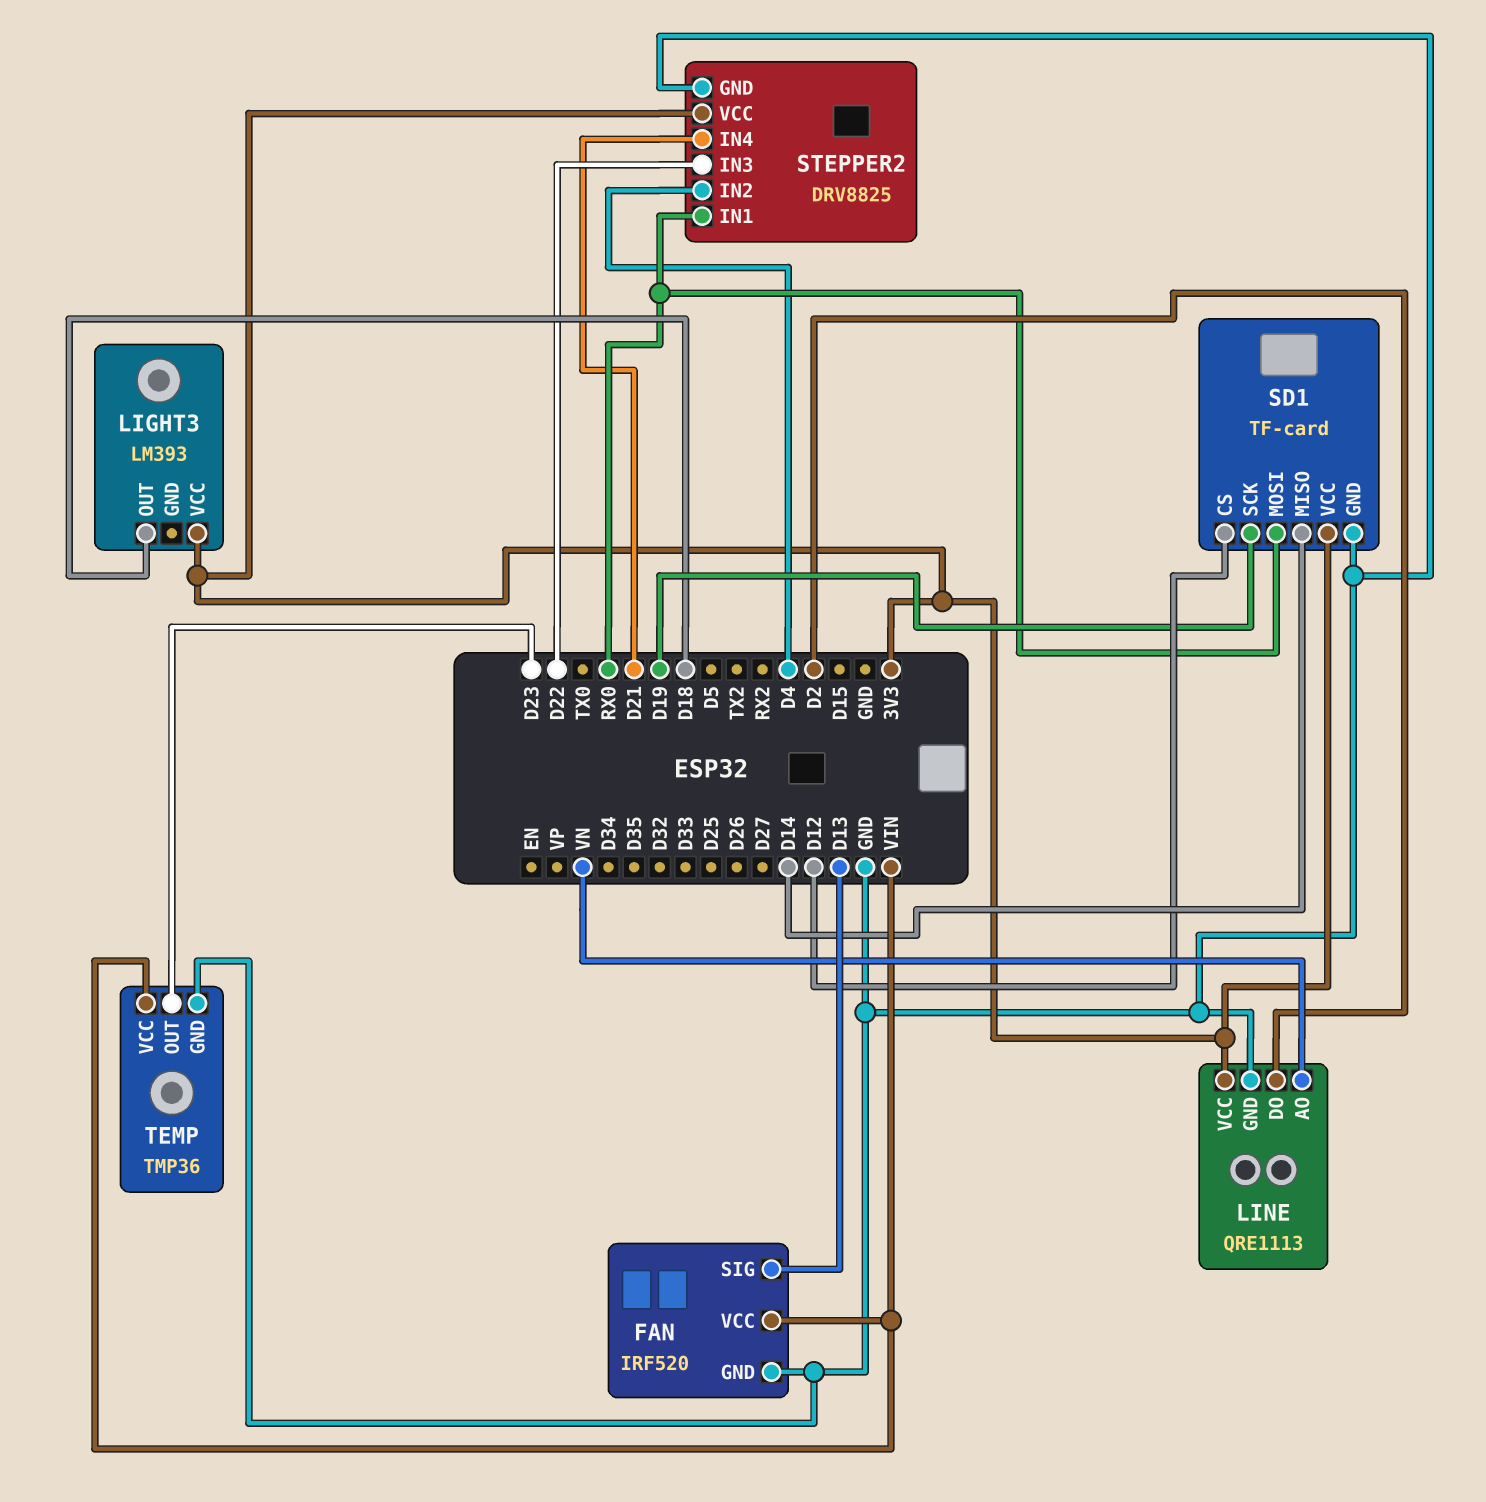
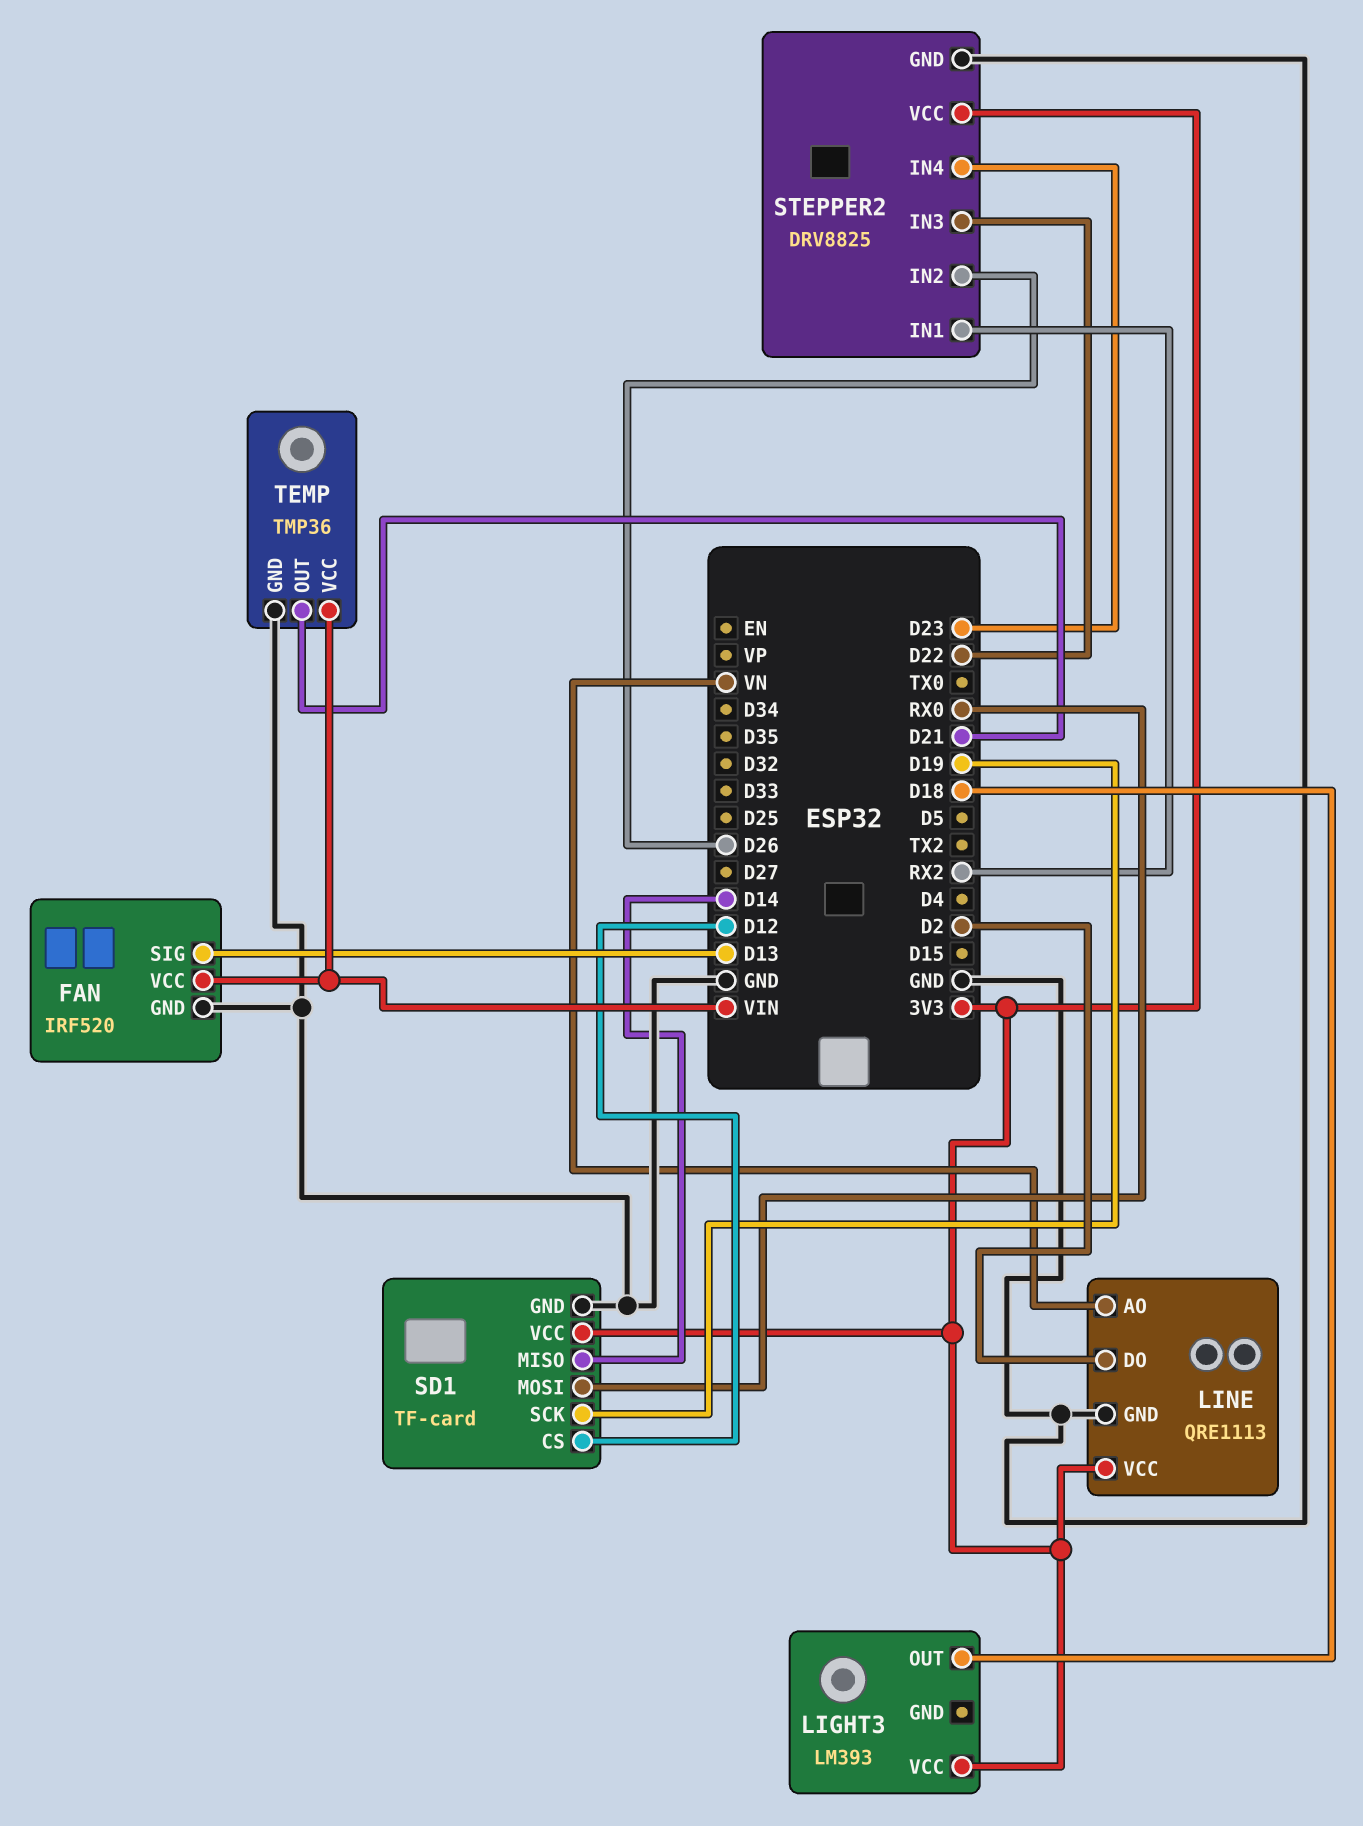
STEPPER2 pin IN1: RX0 -> RX2
STEPPER2 pin IN2: D4 -> D26
STEPPER2 pin IN4: D21 -> D23
TEMP pin OUT: D23 -> D21

